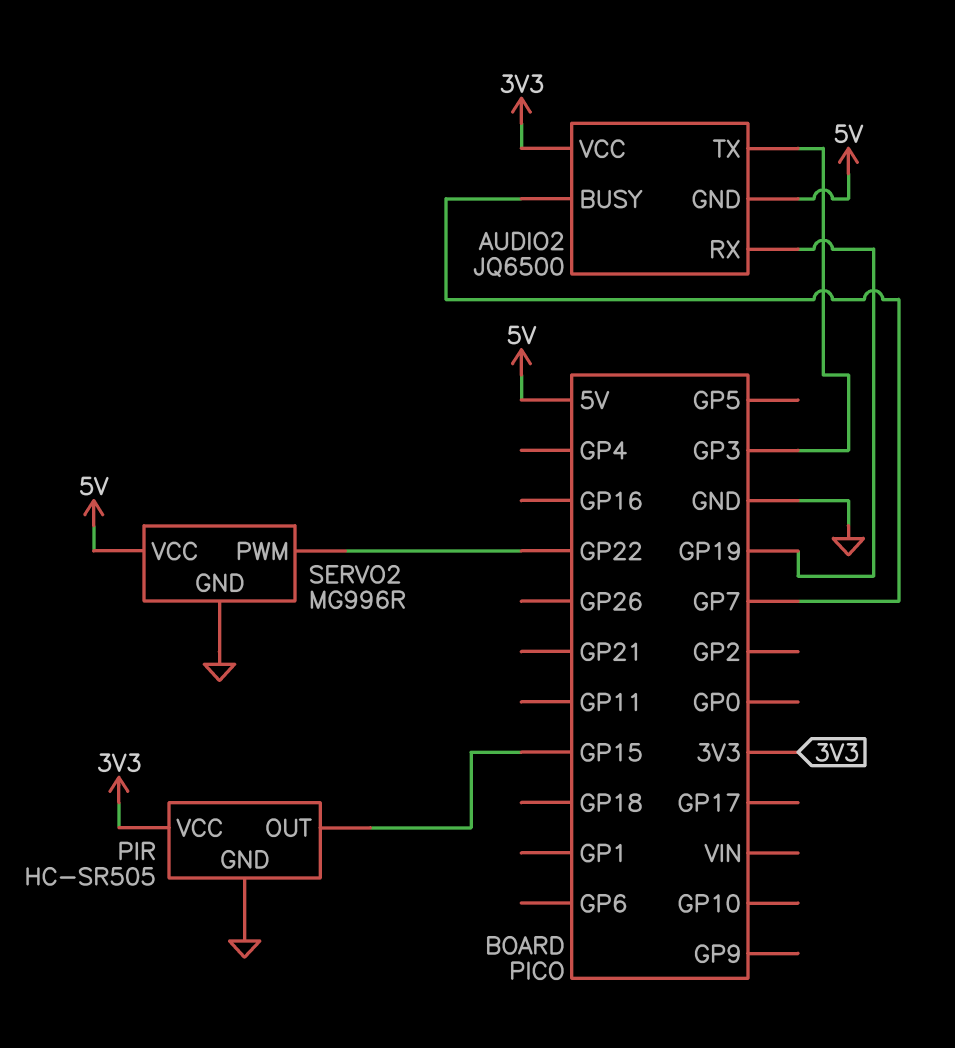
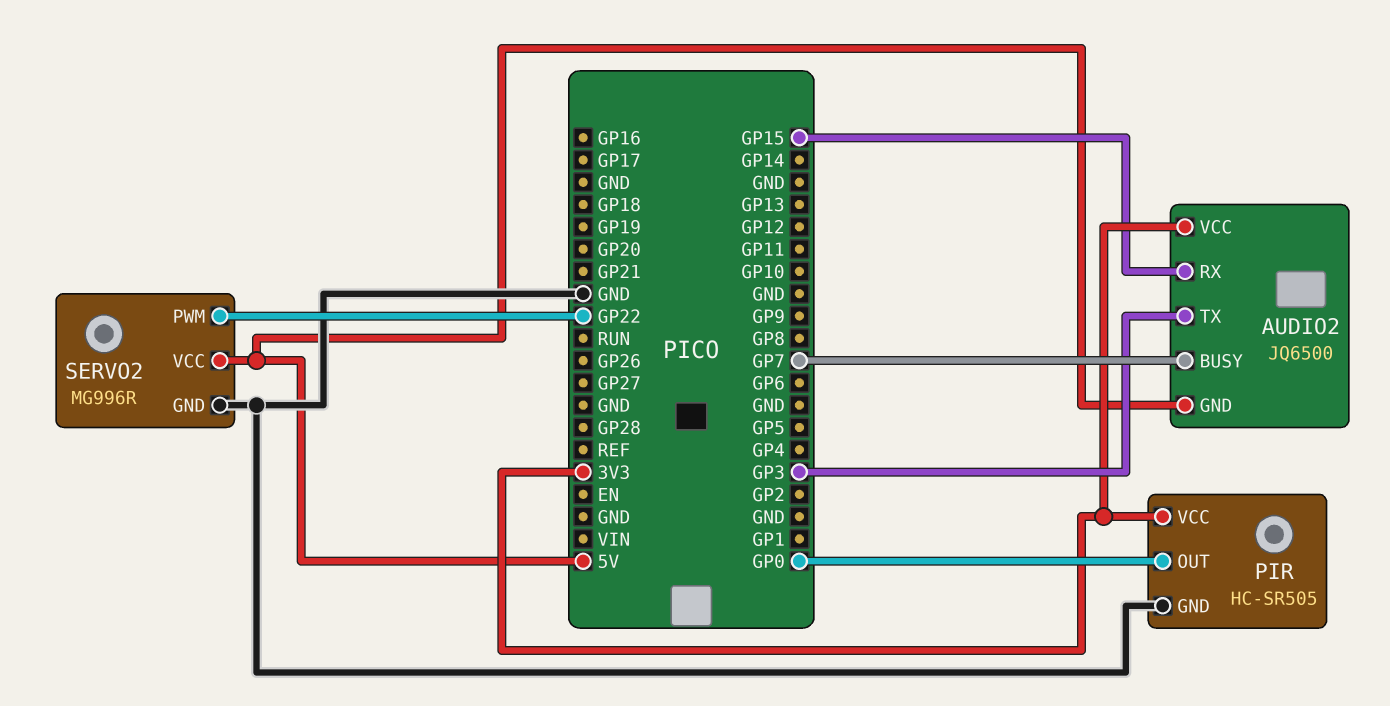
AUDIO2 pin RX: GP19 -> GP15
PIR pin OUT: GP15 -> GP0

